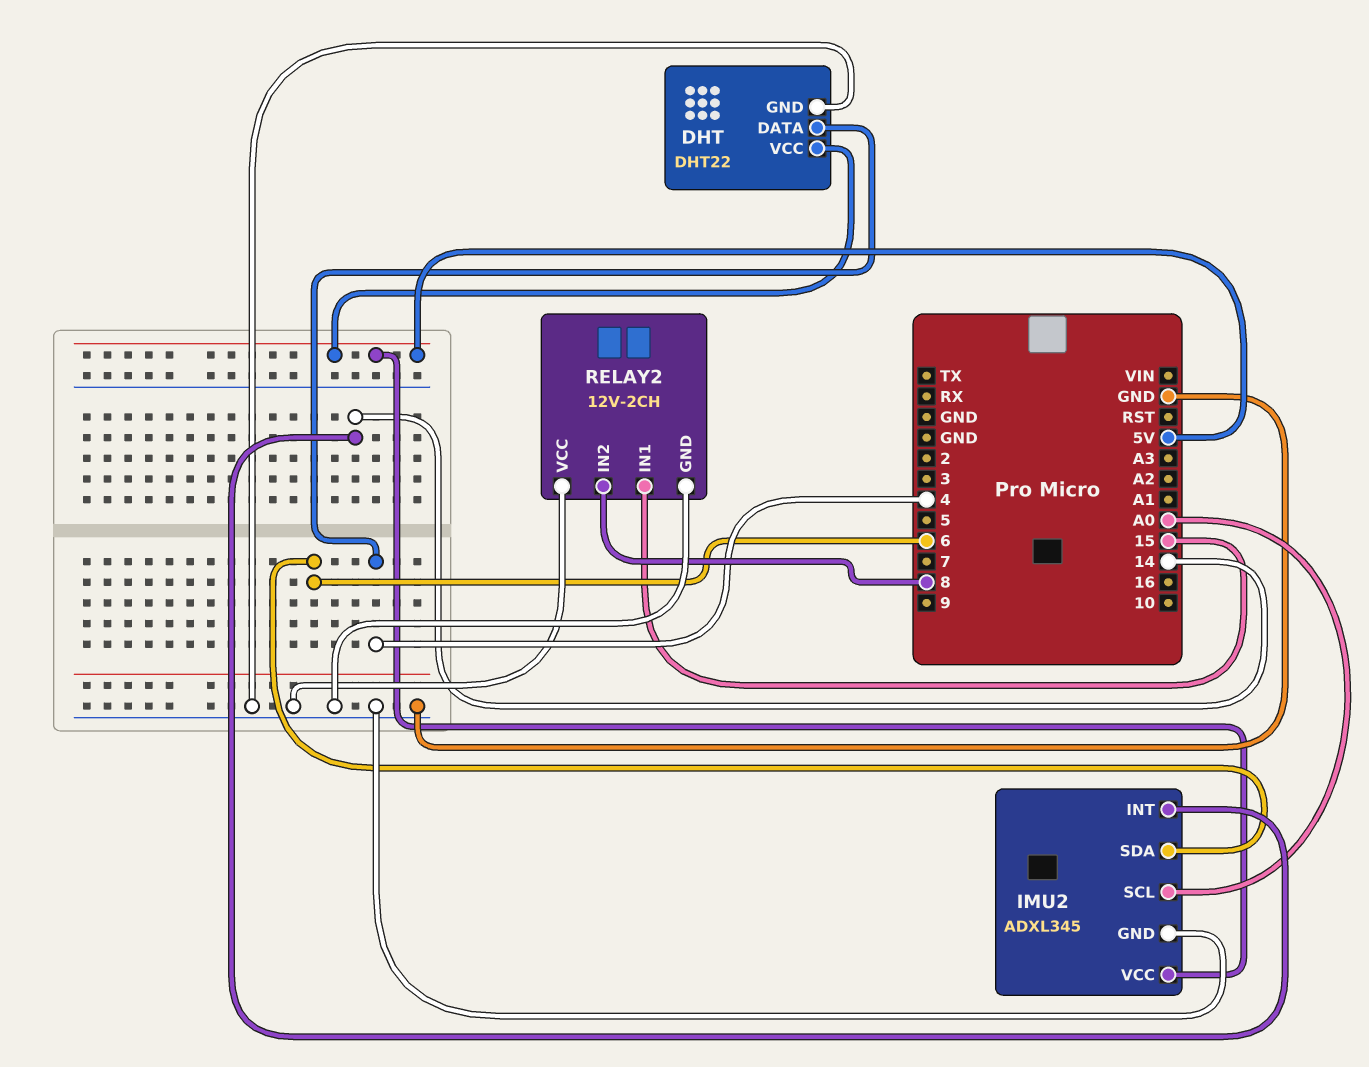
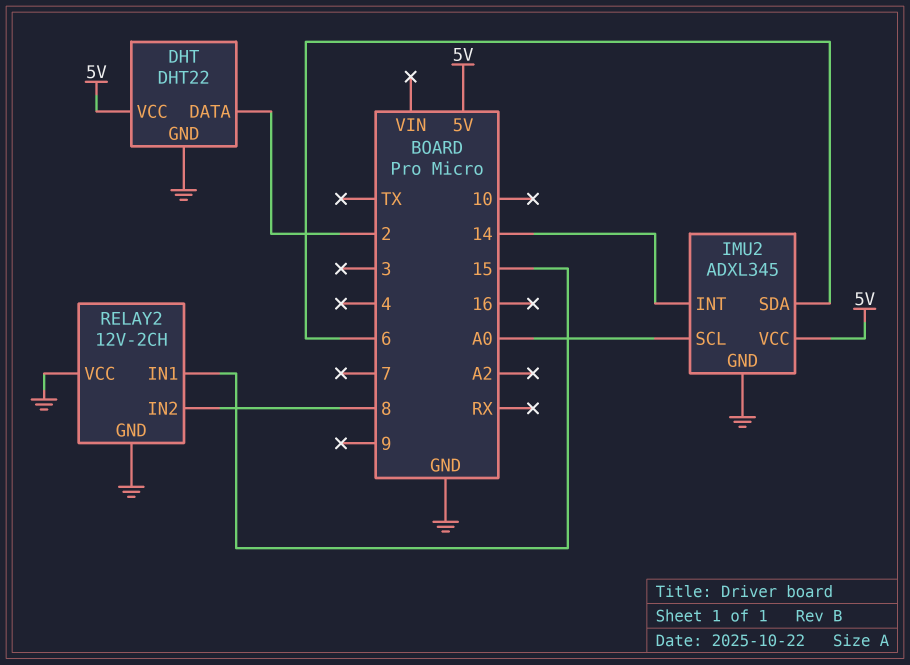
DHT pin DATA: 4 -> 2

